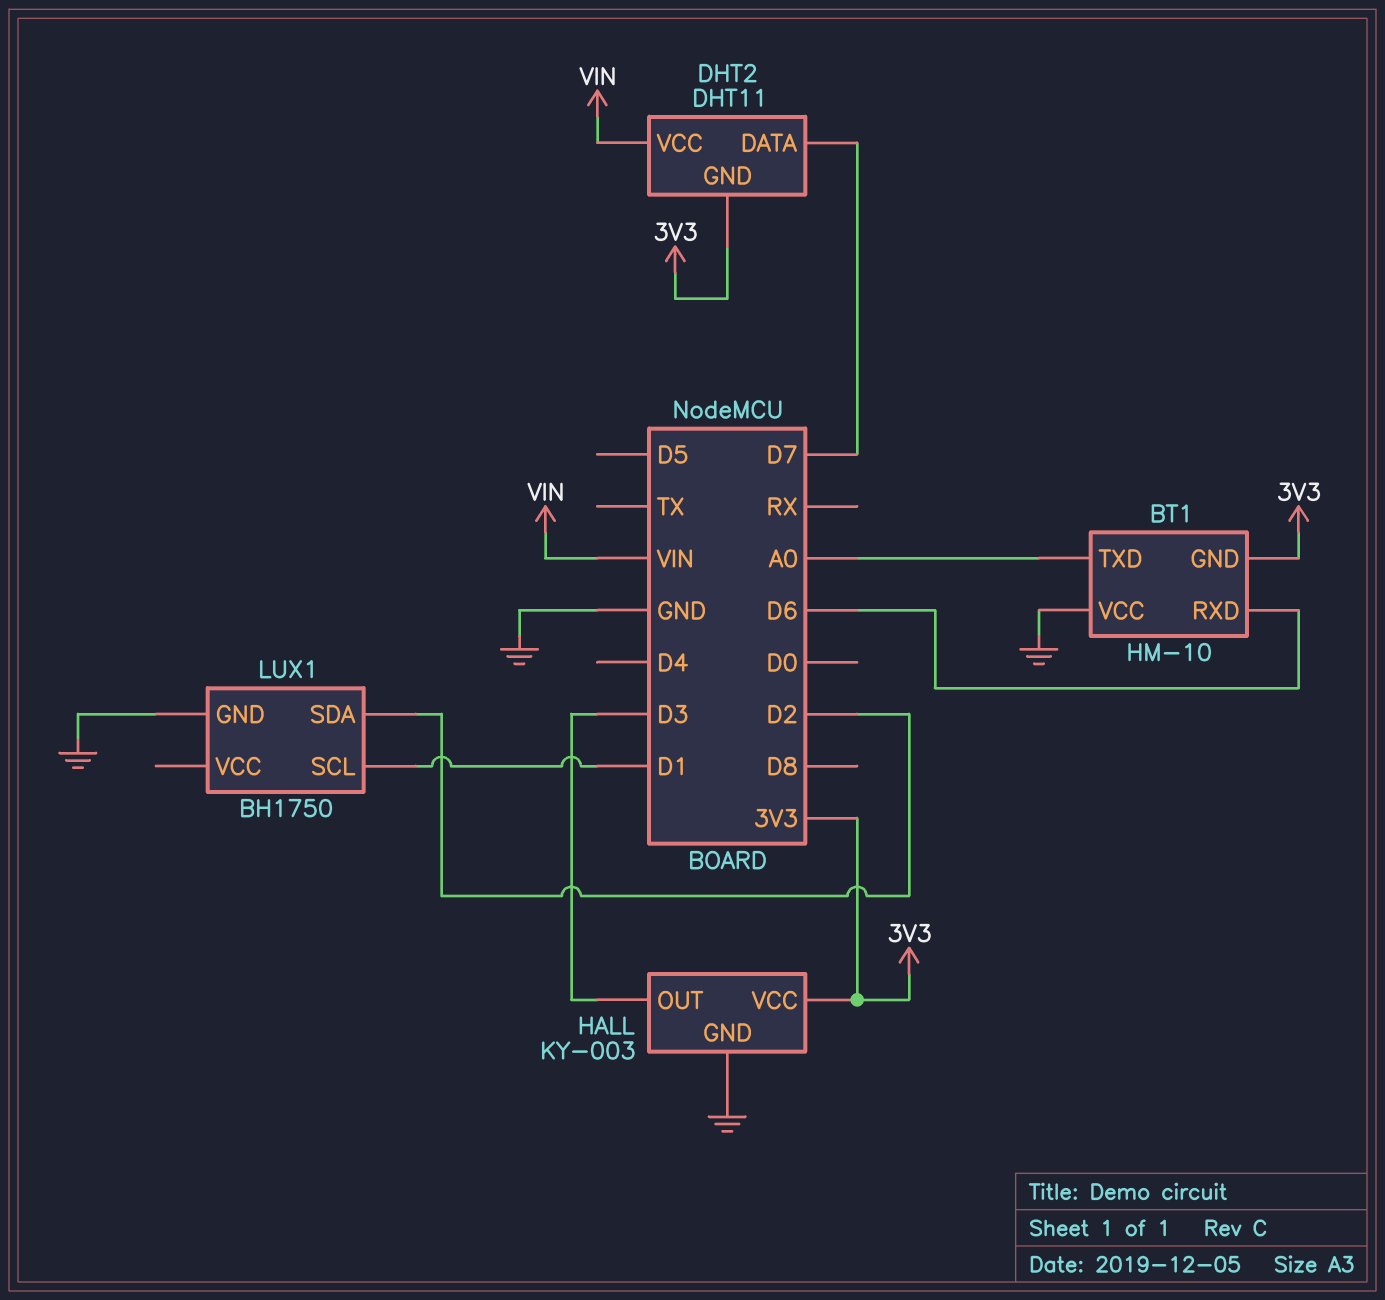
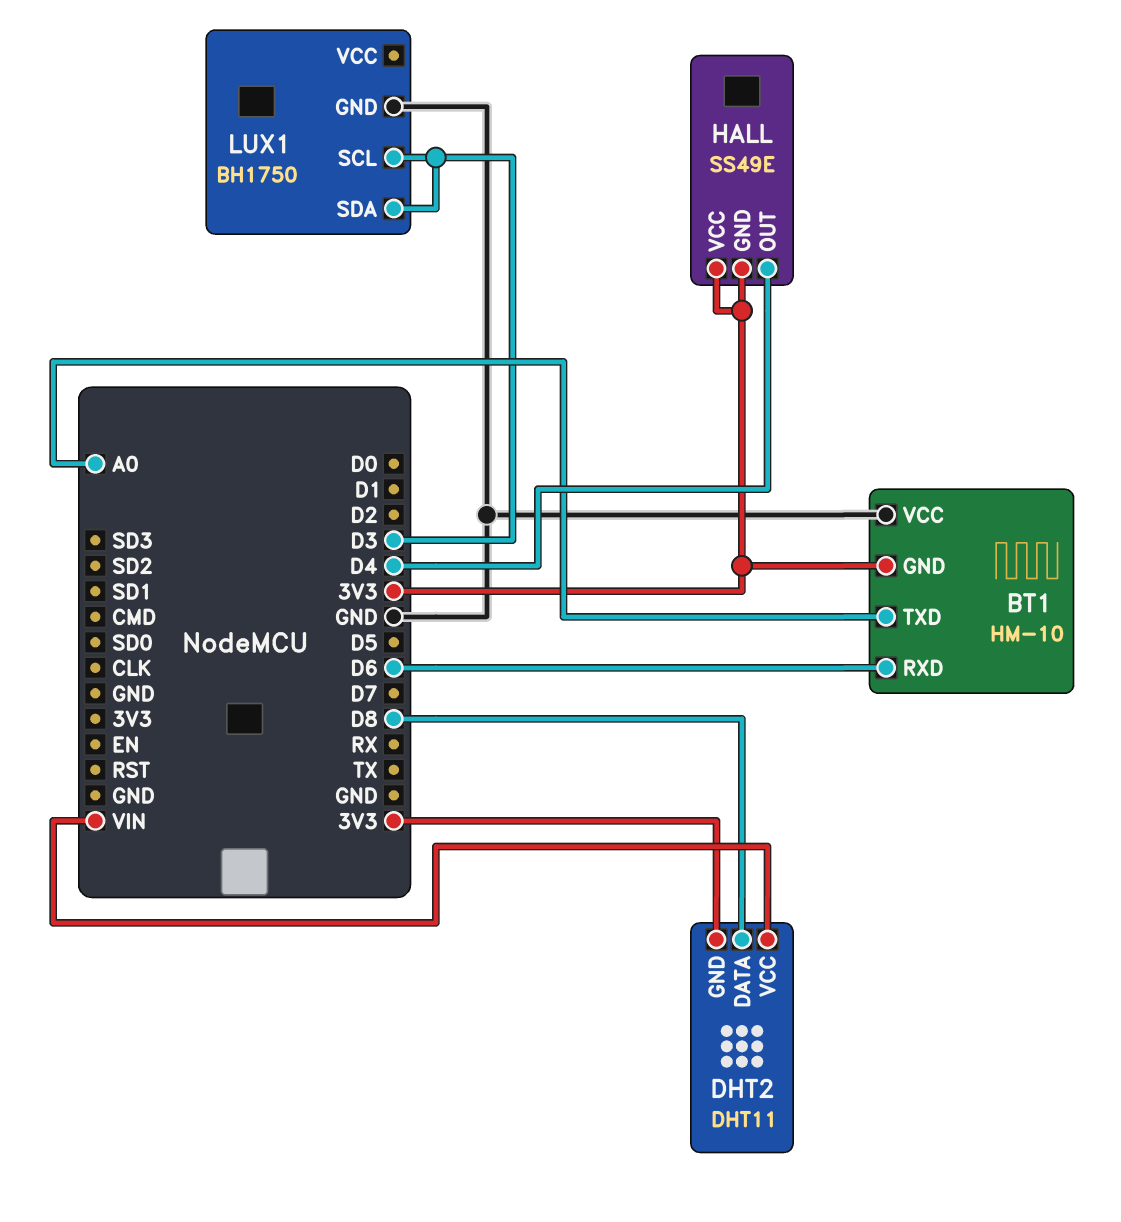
DHT2 pin DATA: D7 -> D8
HALL: KY-003 -> SS49E
HALL pin GND: GND -> 3V3
HALL pin OUT: D3 -> D4
LUX1 pin SCL: D1 -> D3
LUX1 pin SDA: D2 -> D3

